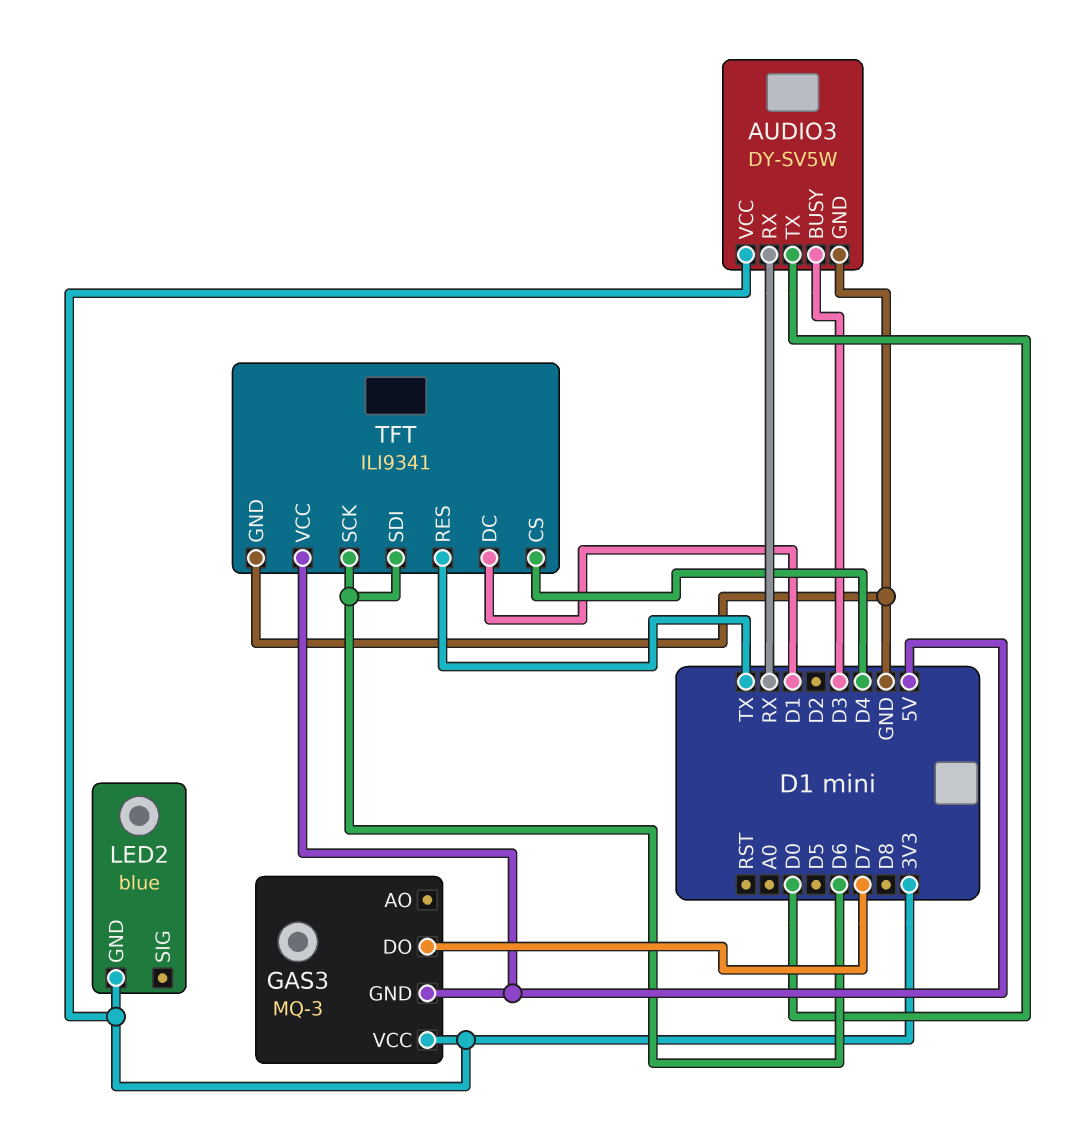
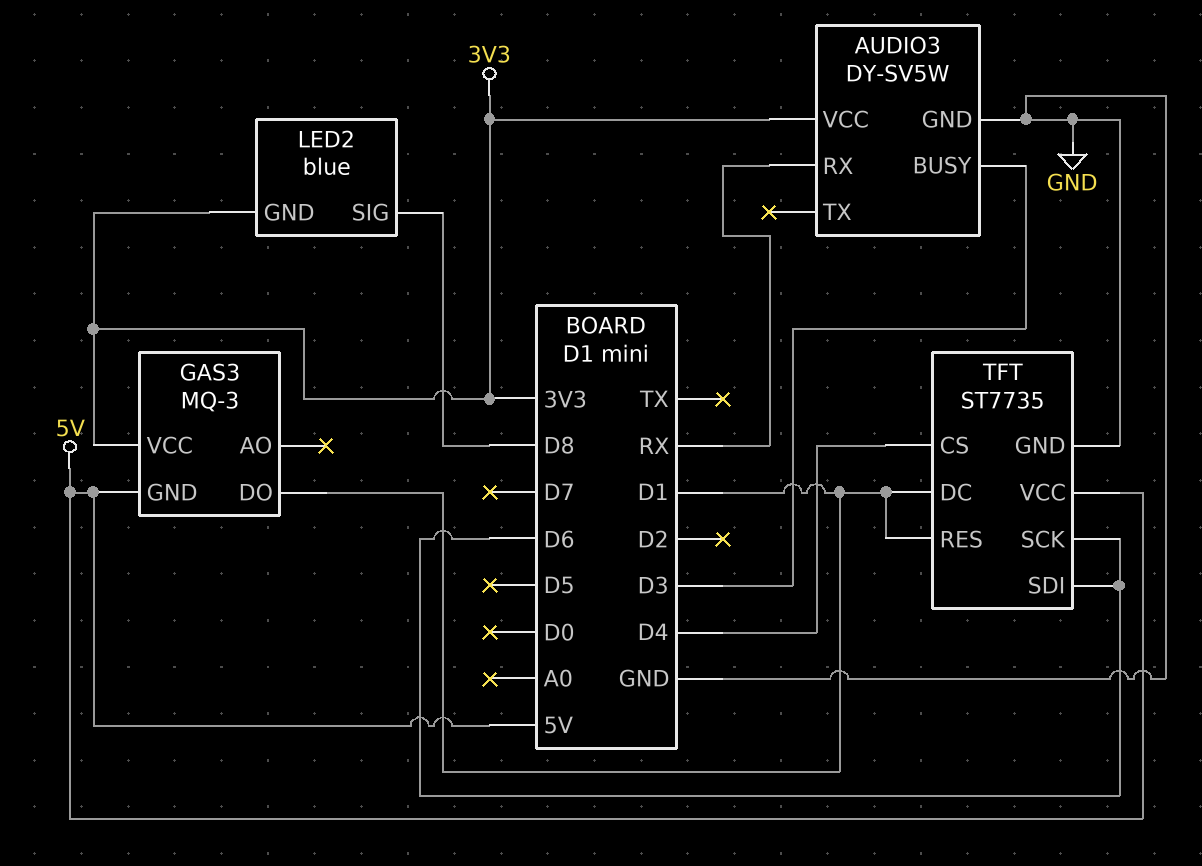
AUDIO3 pin TX: D0 -> none
GAS3 pin DO: D7 -> D1
LED2 pin SIG: none -> D8
TFT: ILI9341 -> ST7735
TFT pin RES: TX -> D1

